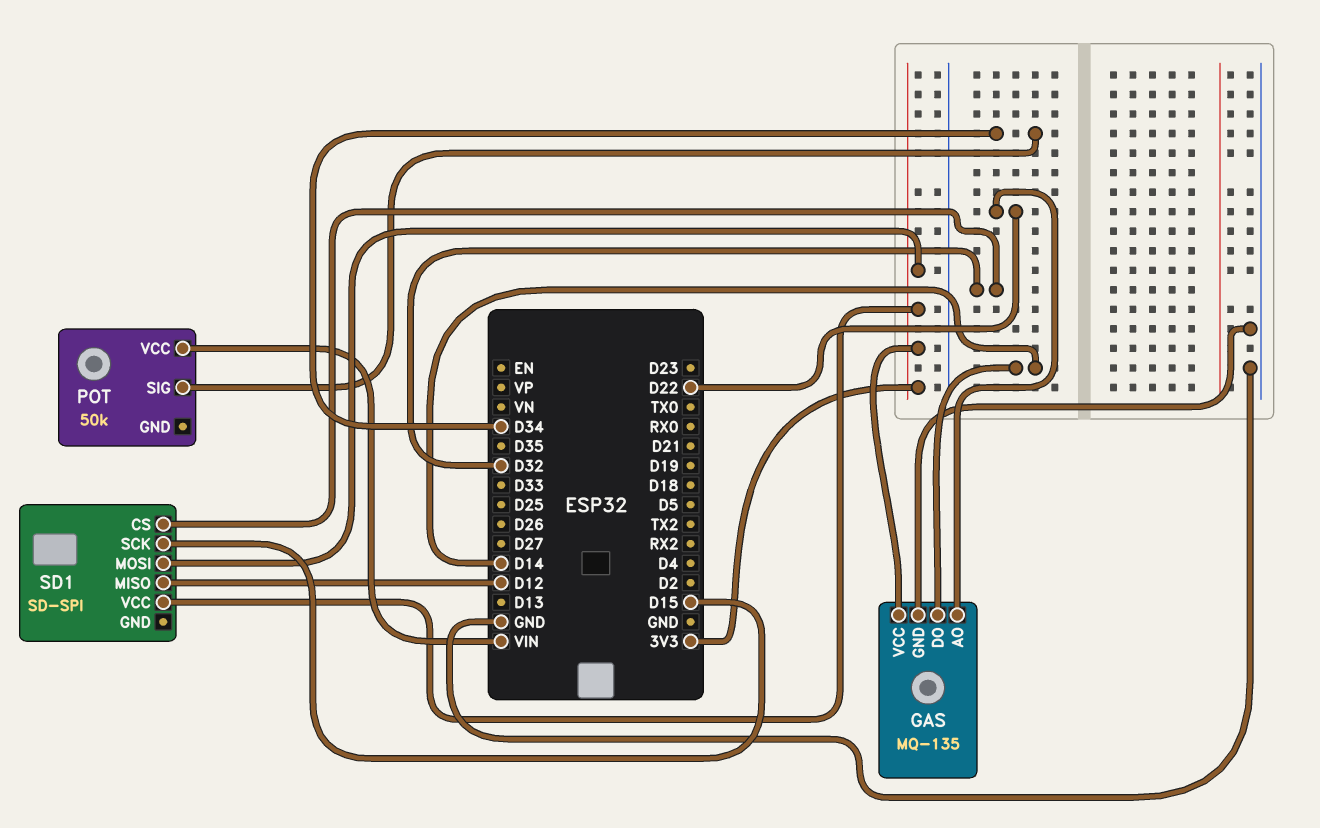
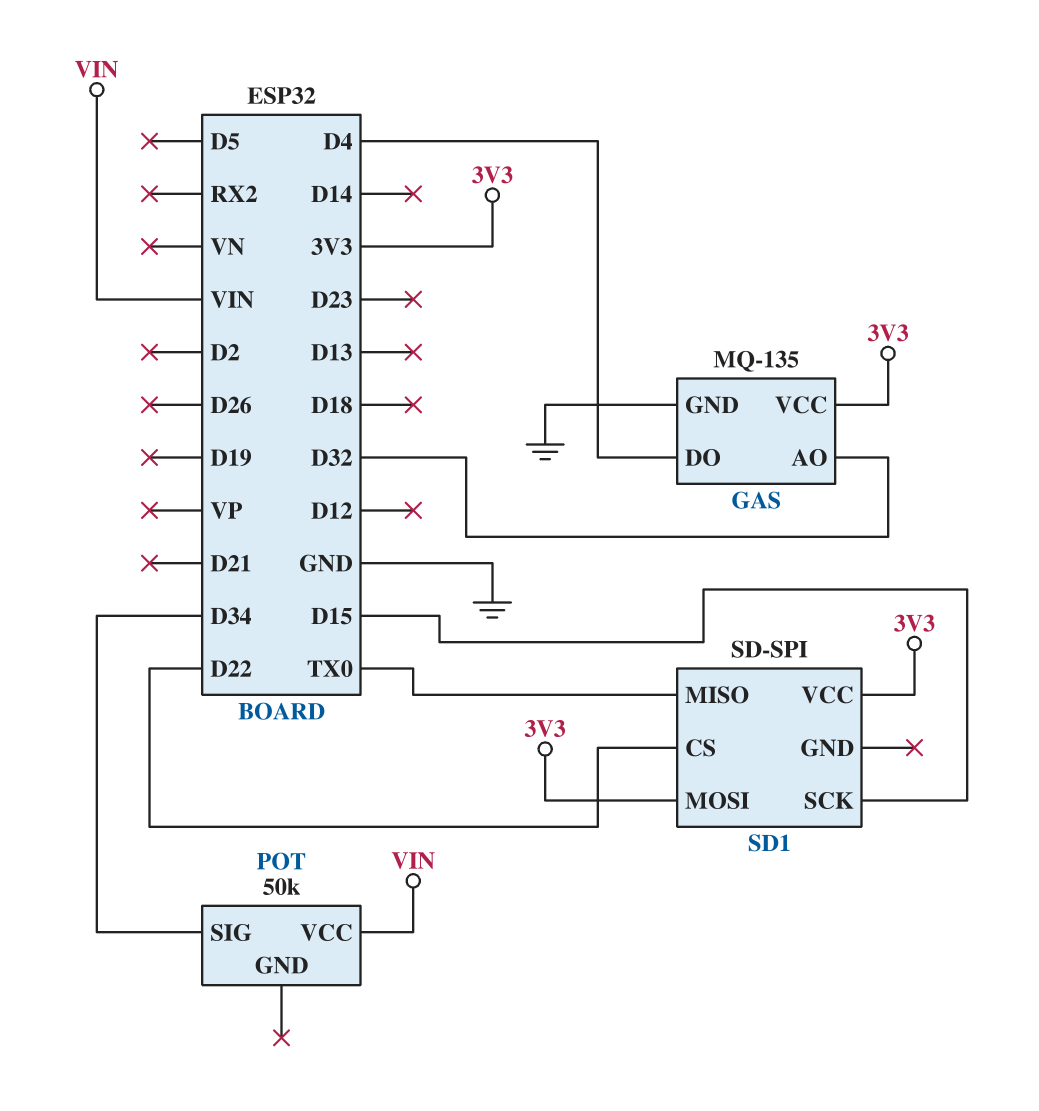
GAS pin AO: D22 -> D32
GAS pin DO: D14 -> D4
SD1 pin CS: D32 -> D22
SD1 pin MISO: D12 -> TX0

